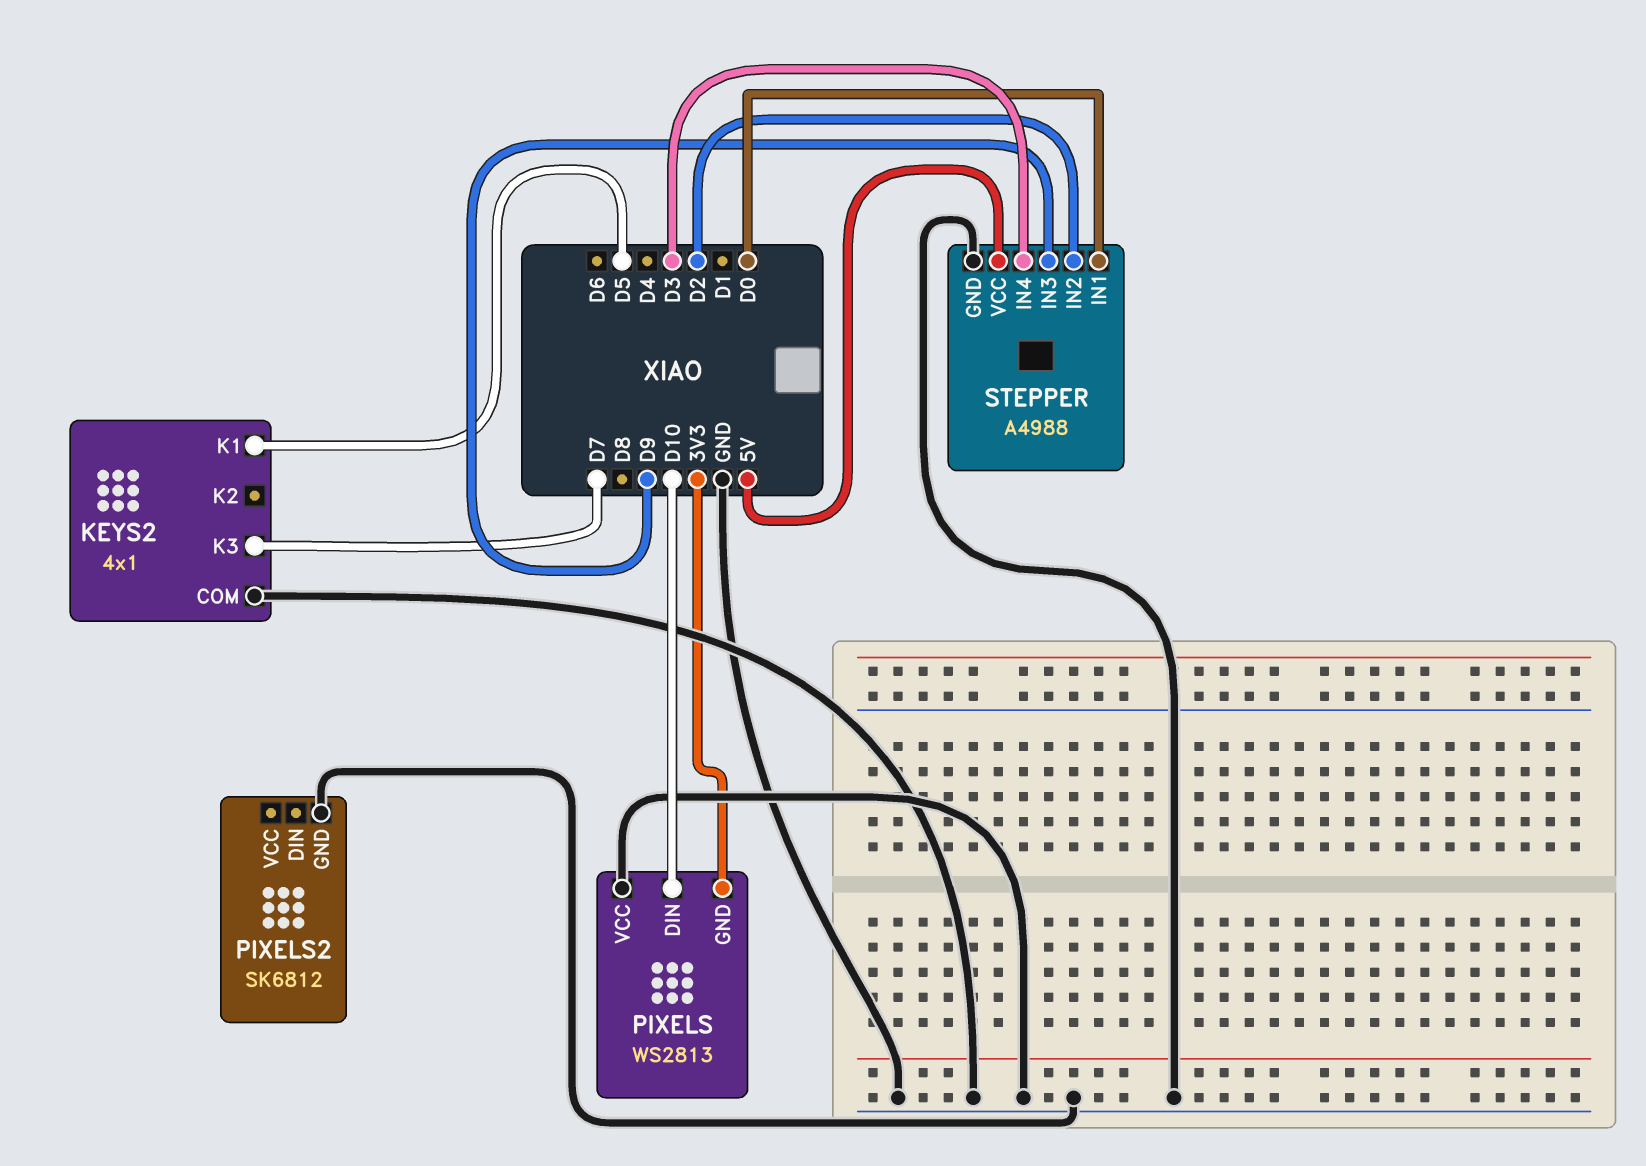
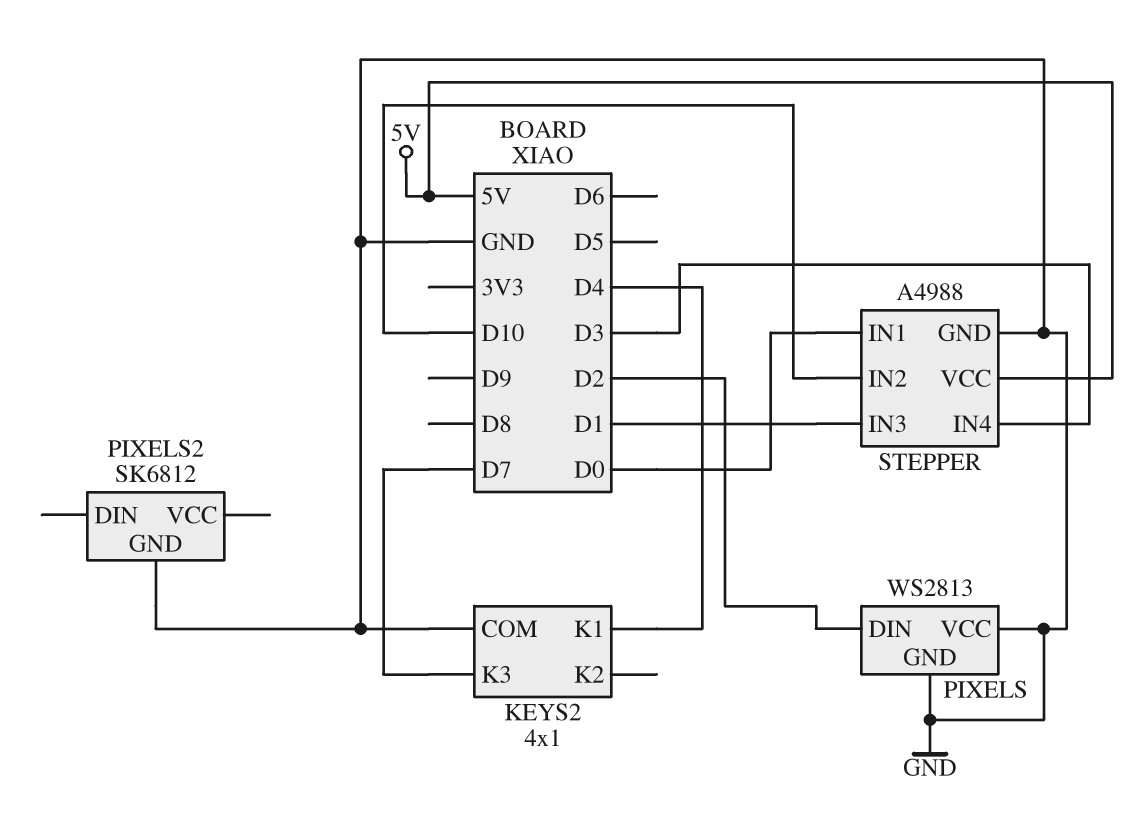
KEYS2 pin K1: D5 -> D4
PIXELS pin DIN: D10 -> D2
PIXELS pin GND: 3V3 -> GND
STEPPER pin IN2: D2 -> D10
STEPPER pin IN3: D9 -> D1

